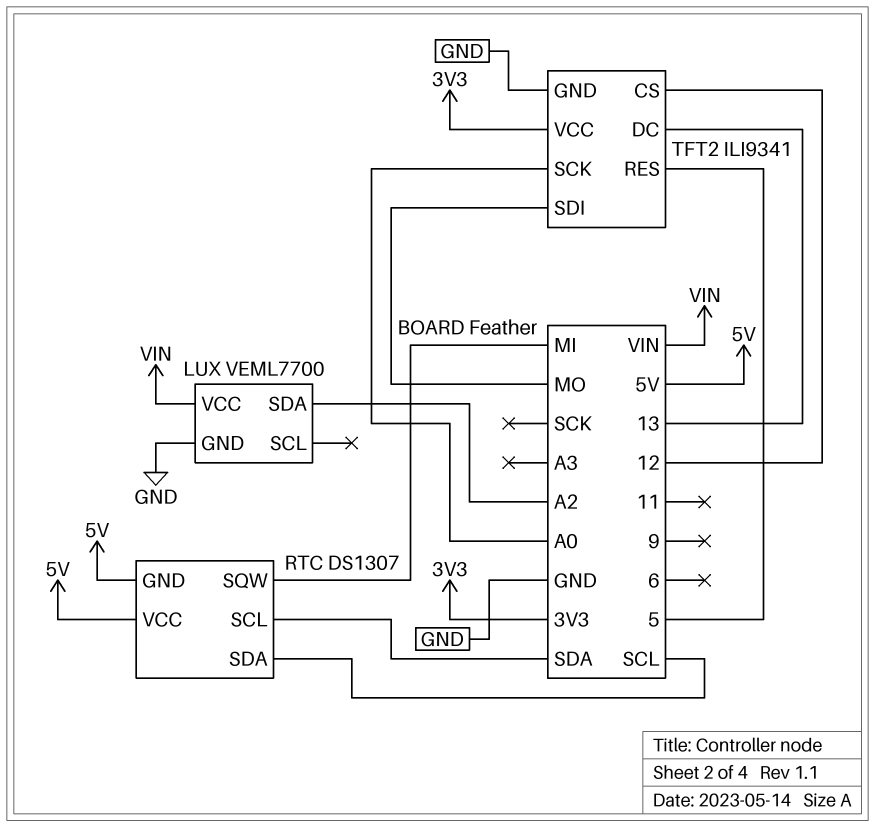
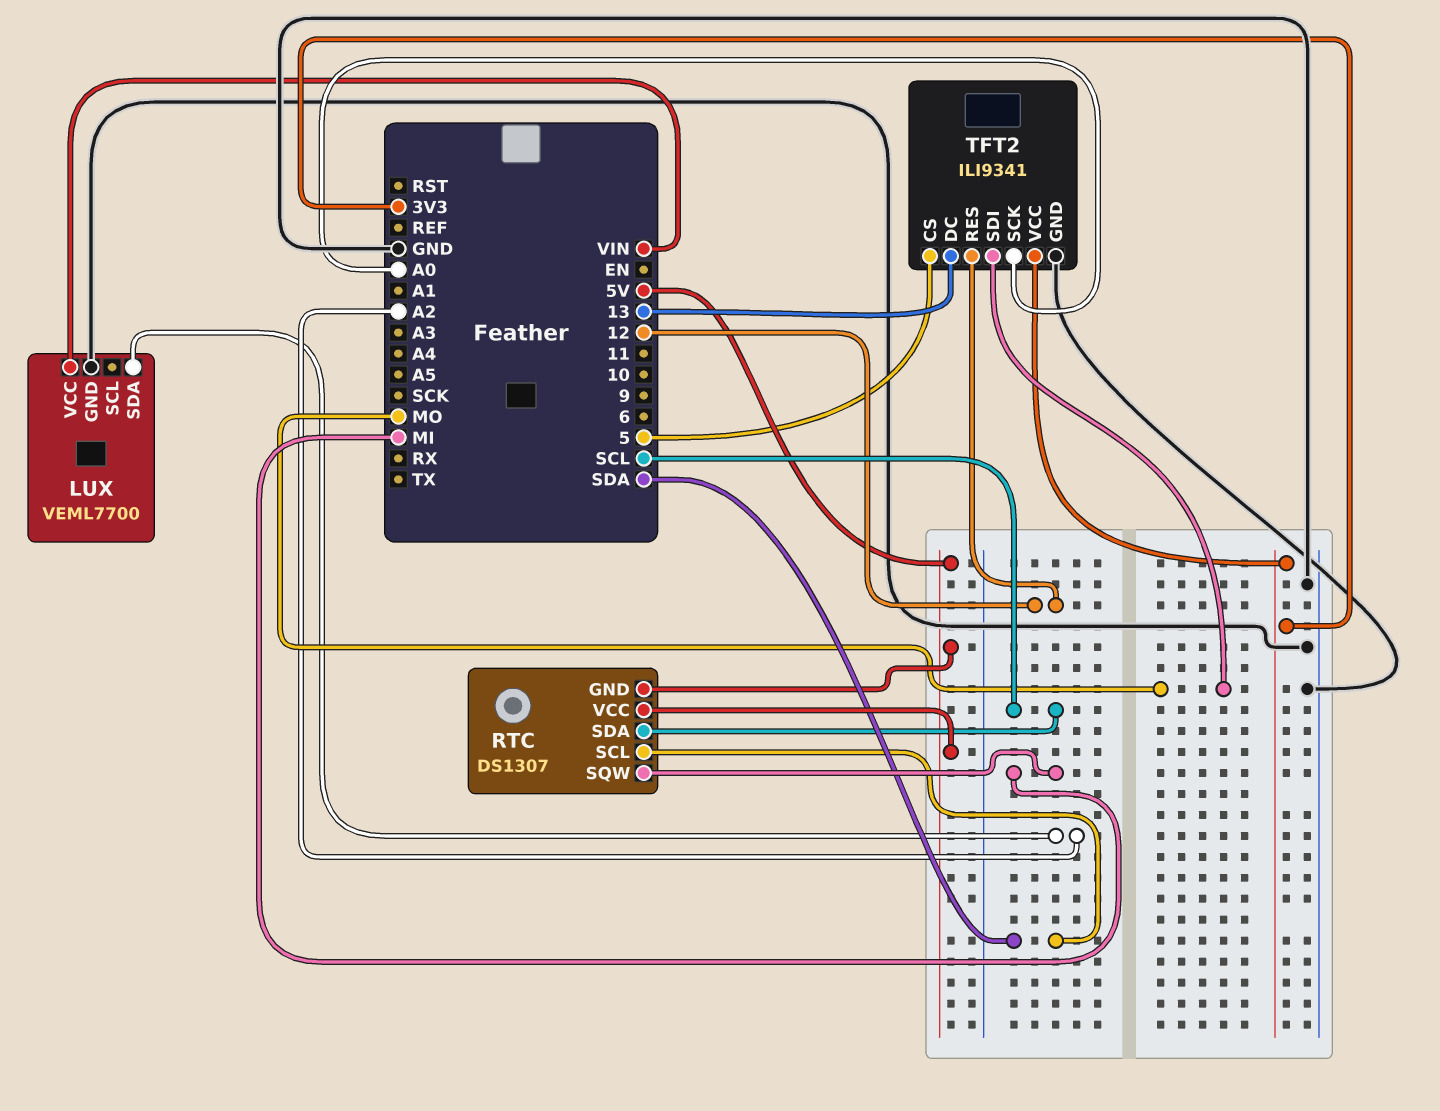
TFT2 pin CS: 12 -> 5
TFT2 pin RES: 5 -> 12

